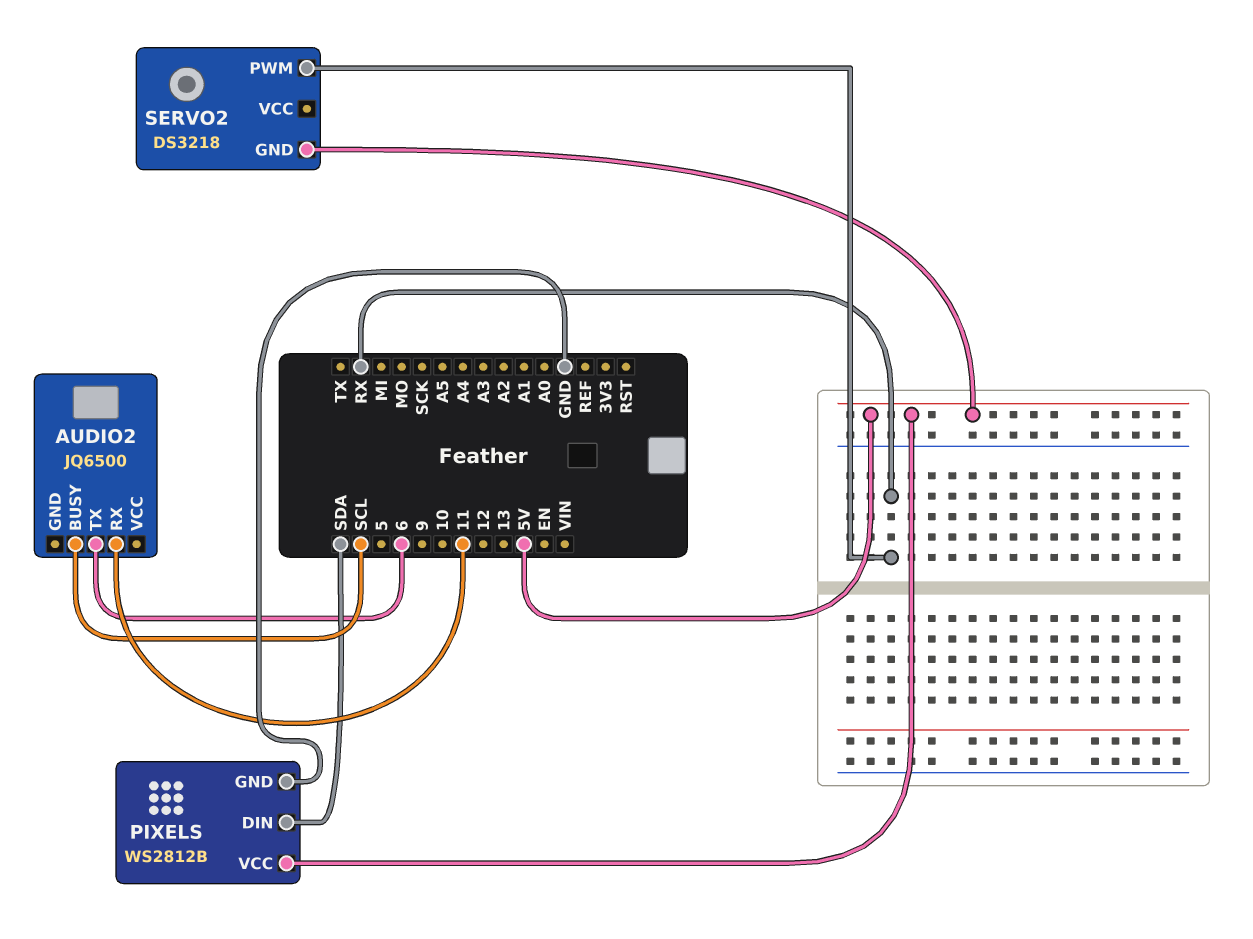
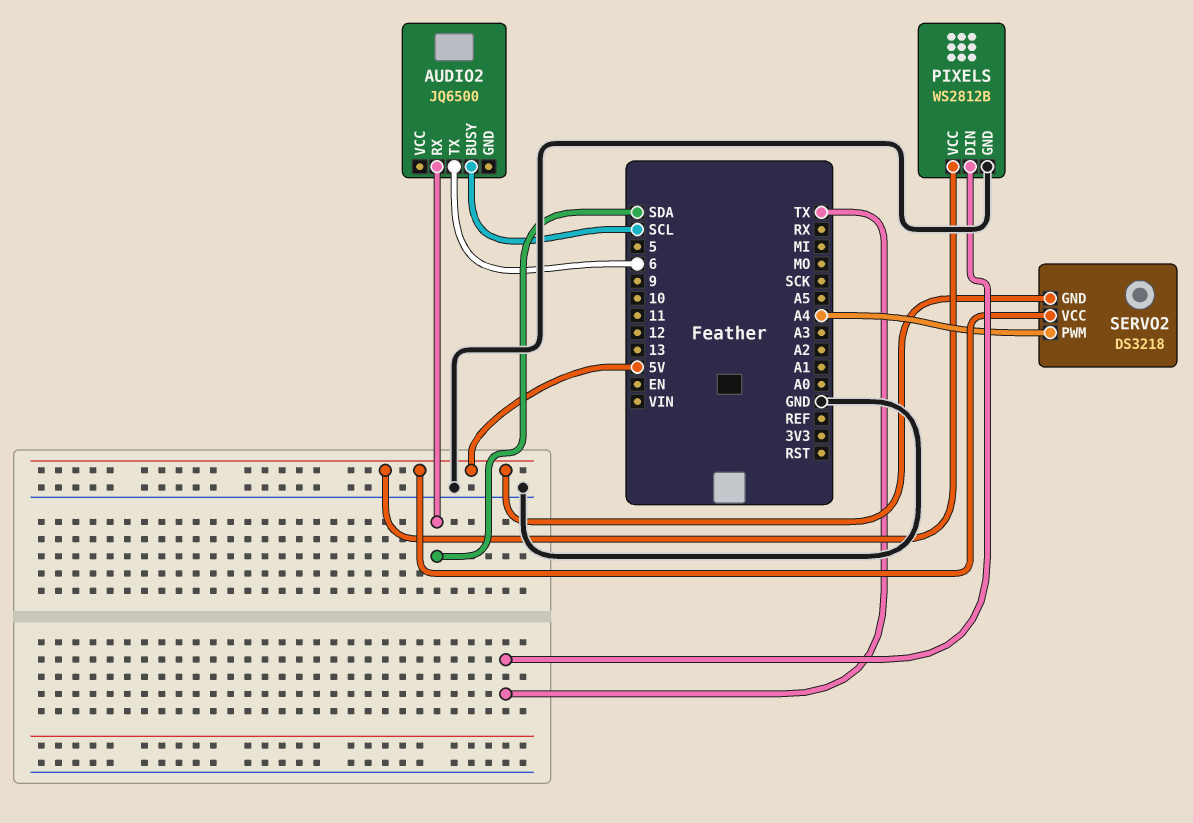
AUDIO2 pin RX: 11 -> SDA
PIXELS pin DIN: SDA -> TX
SERVO2 pin PWM: RX -> A4
SERVO2 pin VCC: none -> 5V

